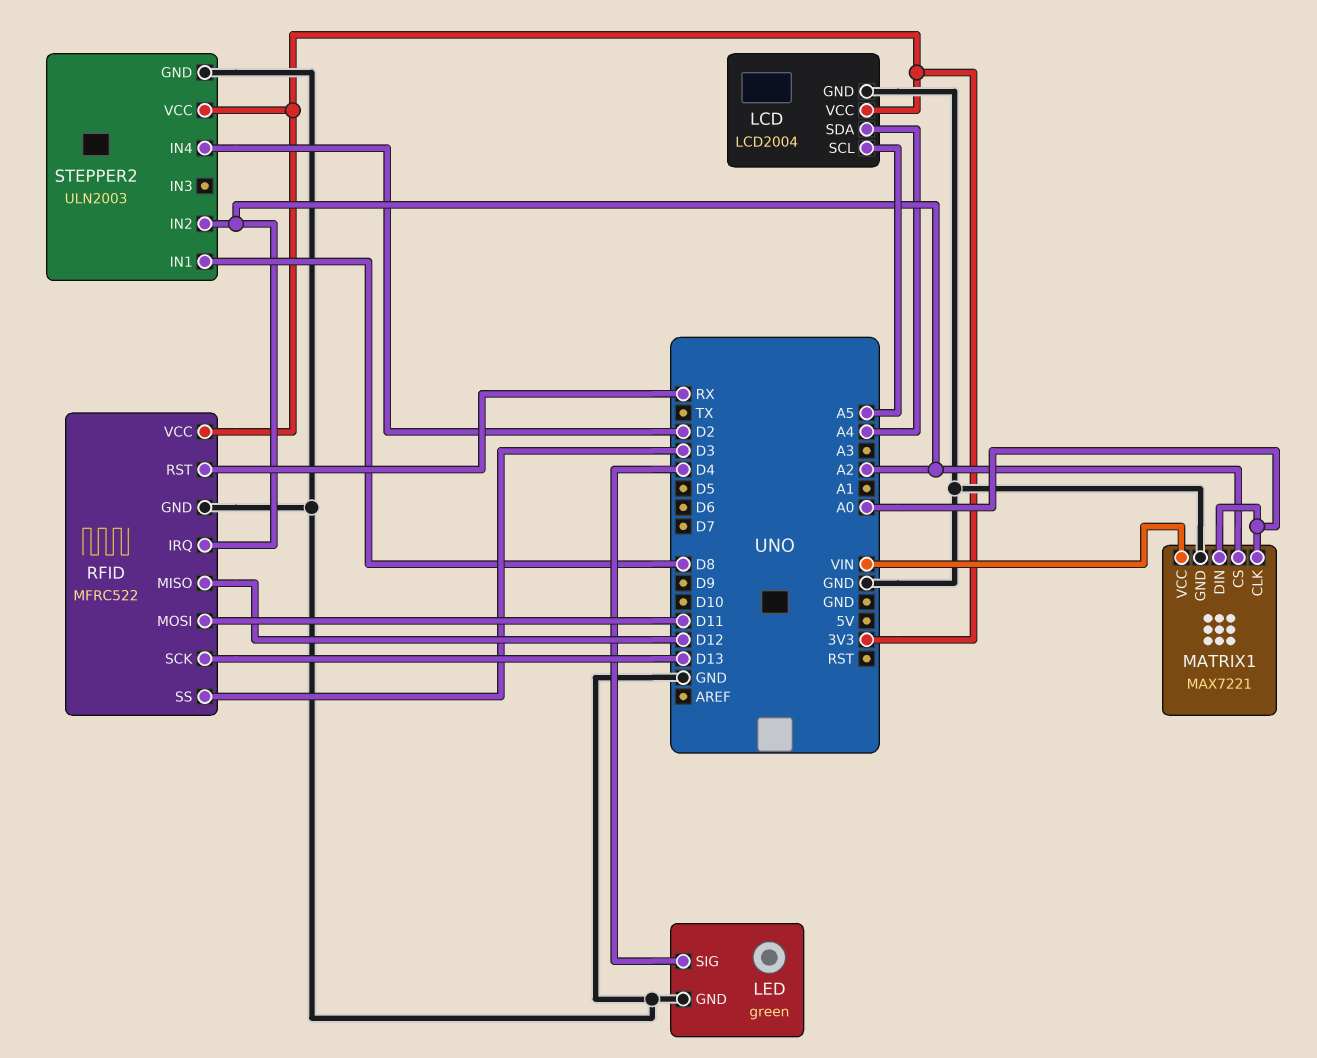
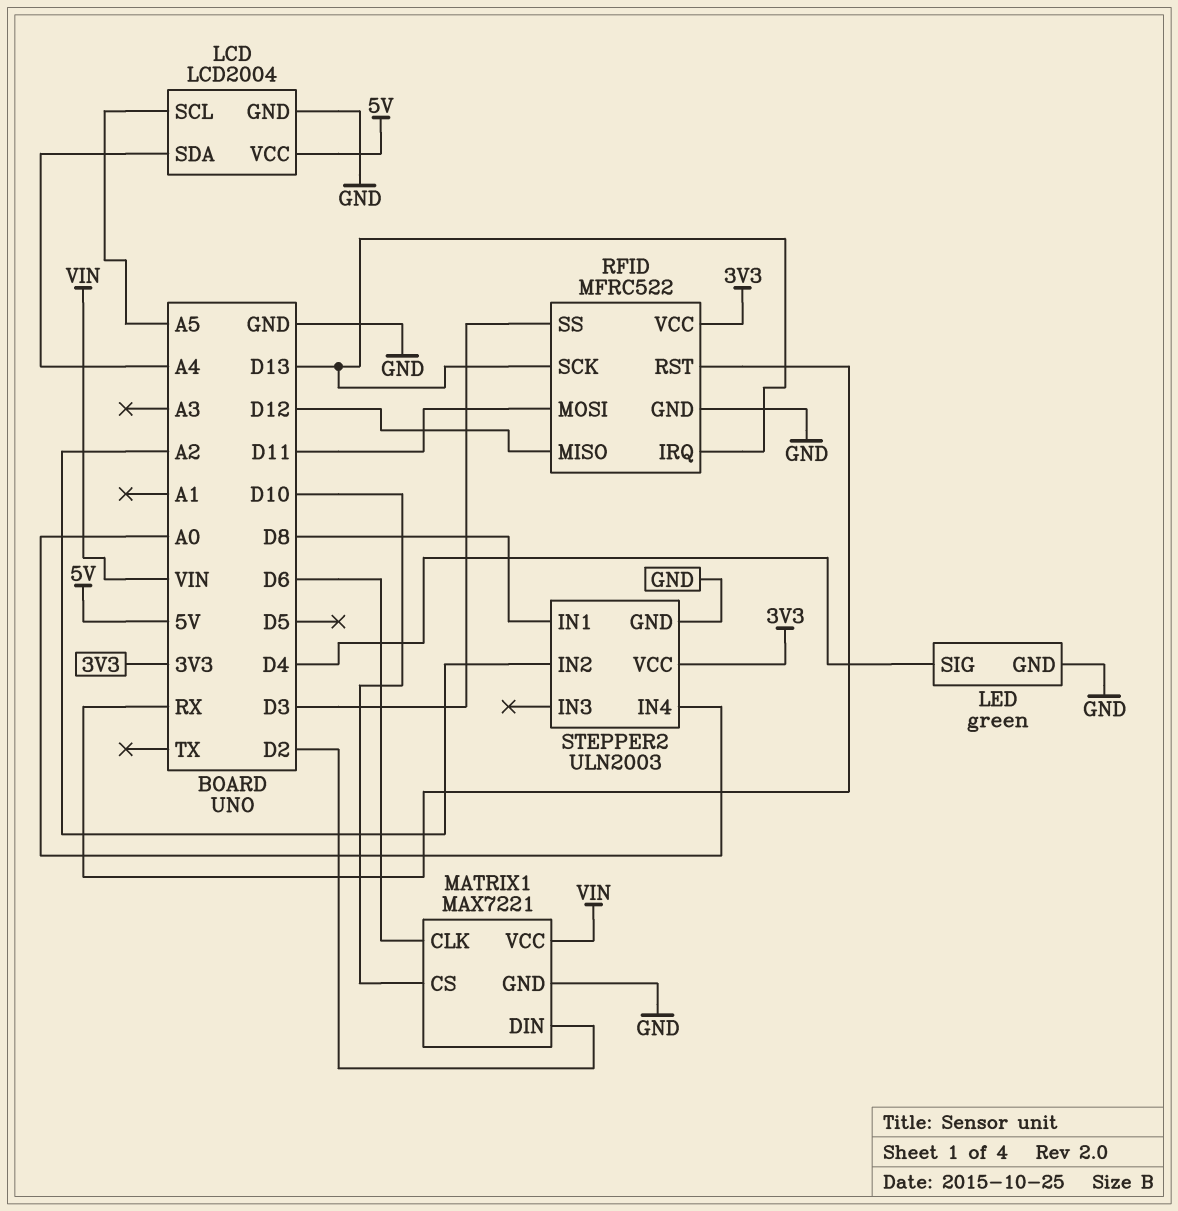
LCD pin VCC: 3V3 -> 5V
MATRIX1 pin CLK: A0 -> D6
MATRIX1 pin CS: A2 -> D10
MATRIX1 pin DIN: A0 -> D2
RFID pin IRQ: A2 -> D13
STEPPER2 pin IN4: D2 -> A0

